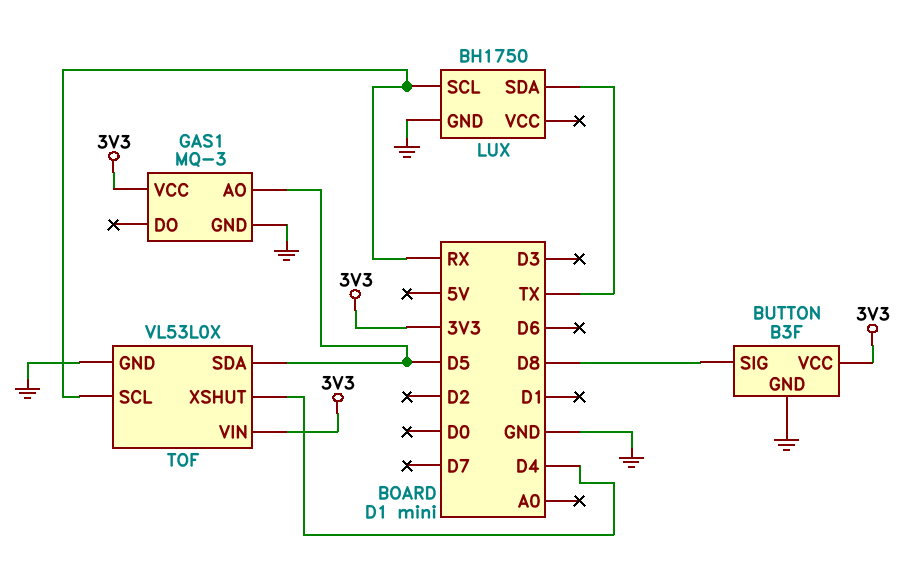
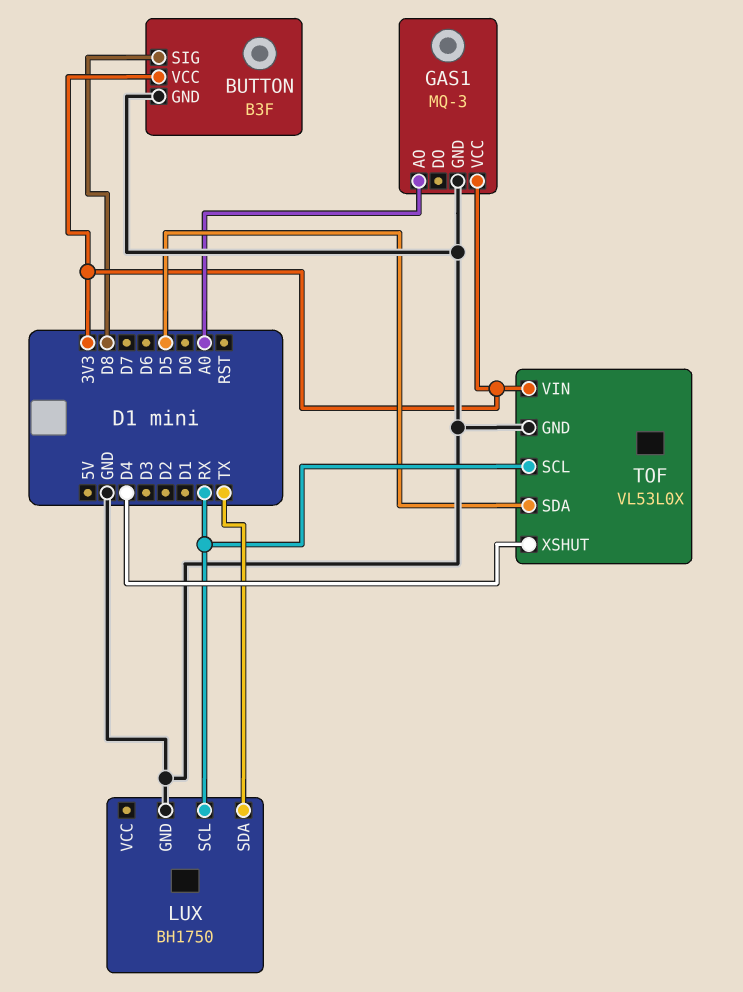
GAS1 pin AO: D5 -> A0

